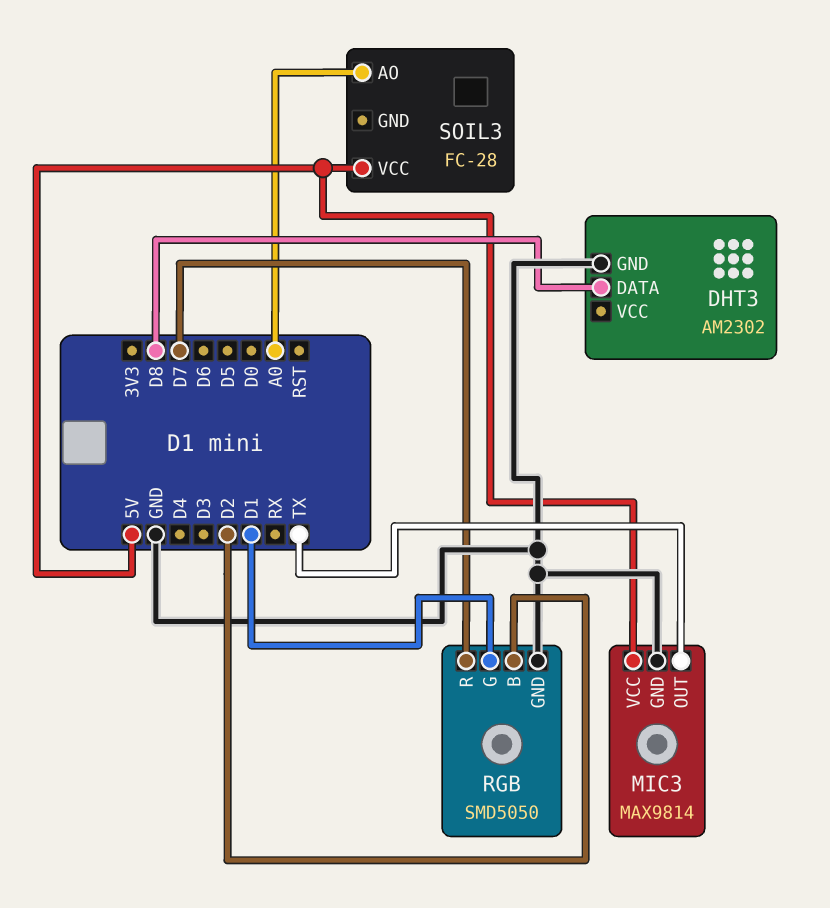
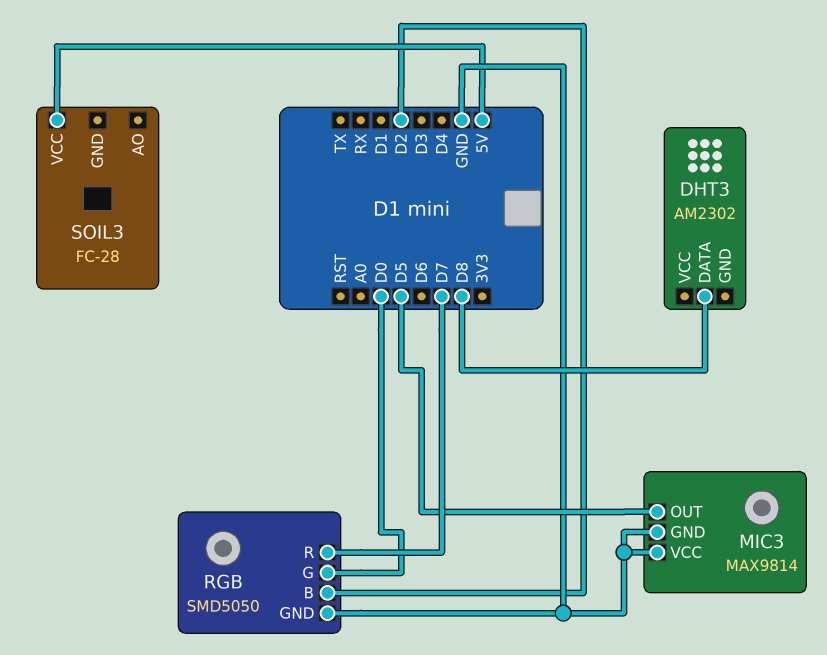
DHT3 pin GND: GND -> none
MIC3 pin OUT: TX -> D5
MIC3 pin VCC: 5V -> GND
RGB pin G: D1 -> D0
SOIL3 pin AO: A0 -> none

